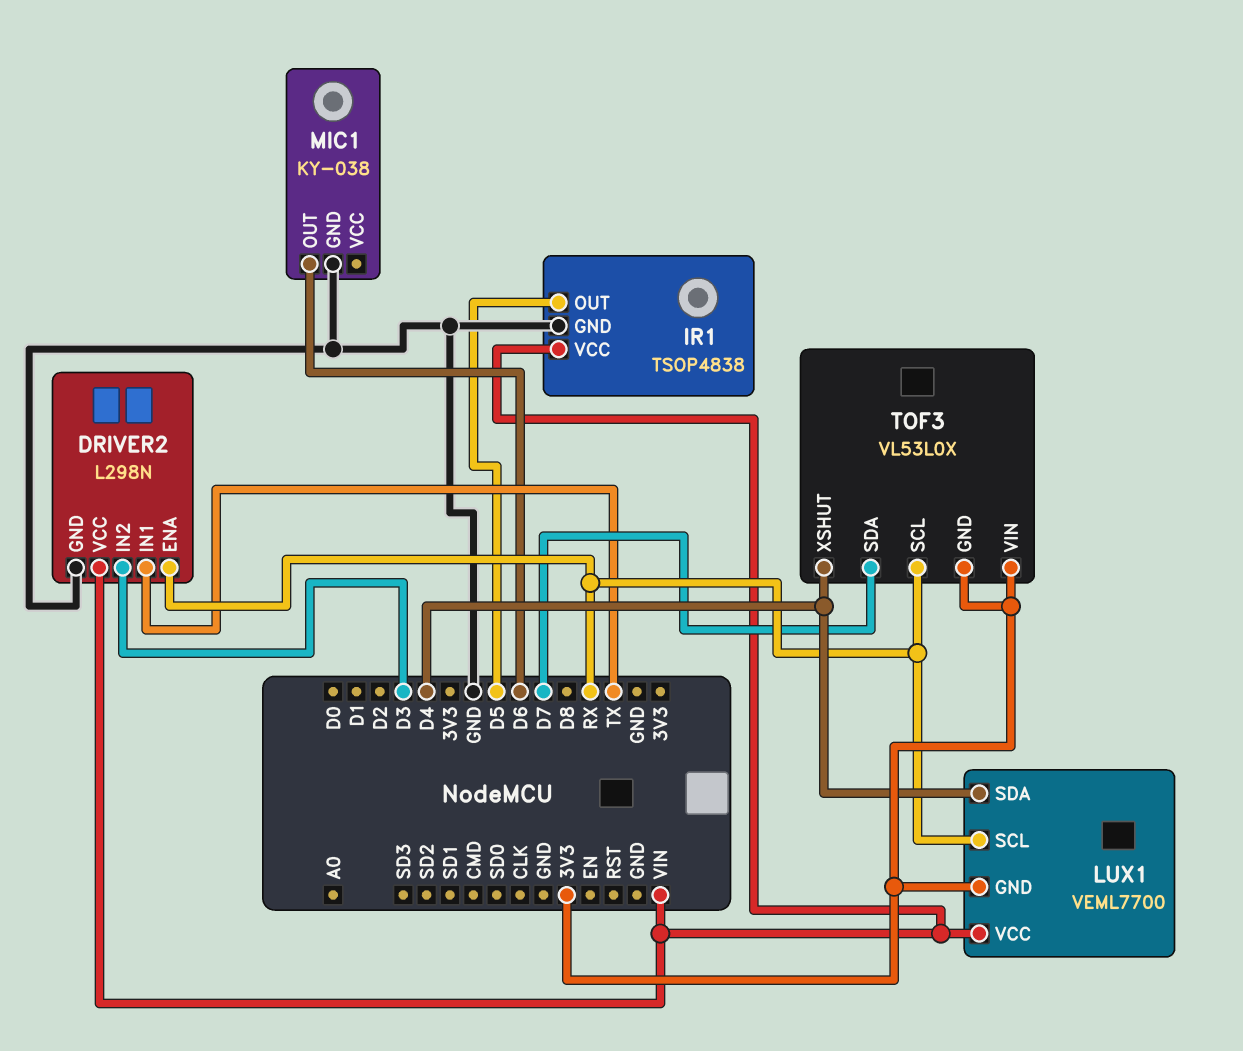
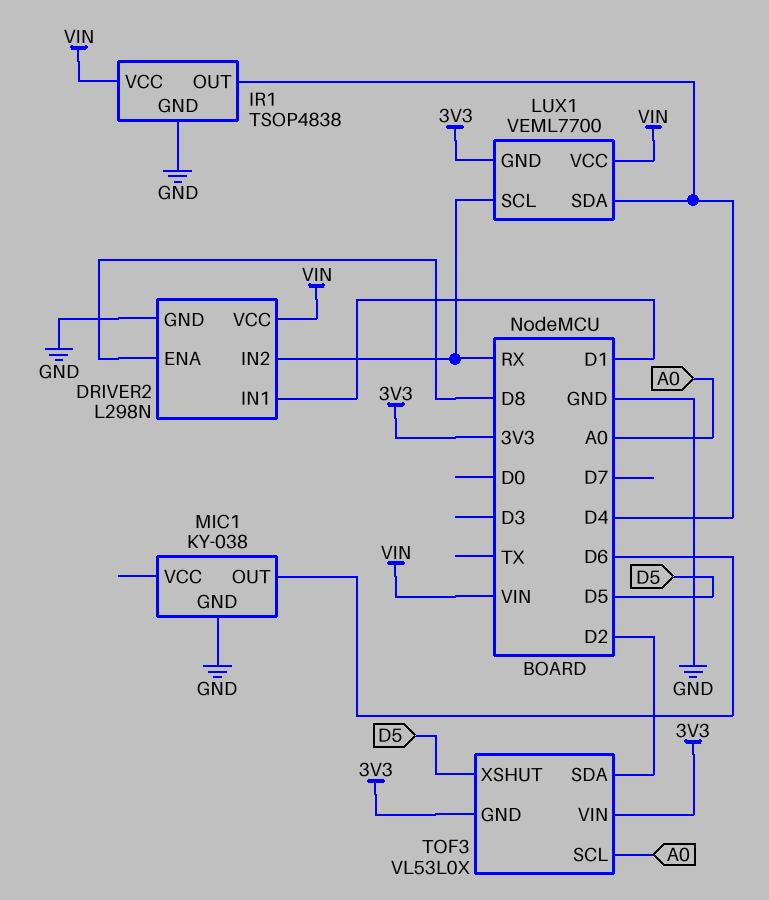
DRIVER2 pin ENA: RX -> D8
DRIVER2 pin IN1: TX -> D1
DRIVER2 pin IN2: D3 -> RX
IR1 pin OUT: D5 -> D4
TOF3 pin SCL: RX -> A0
TOF3 pin SDA: D7 -> D2
TOF3 pin XSHUT: D4 -> D5

